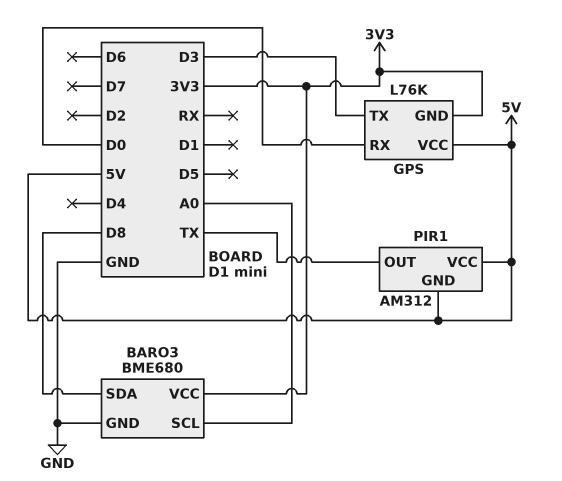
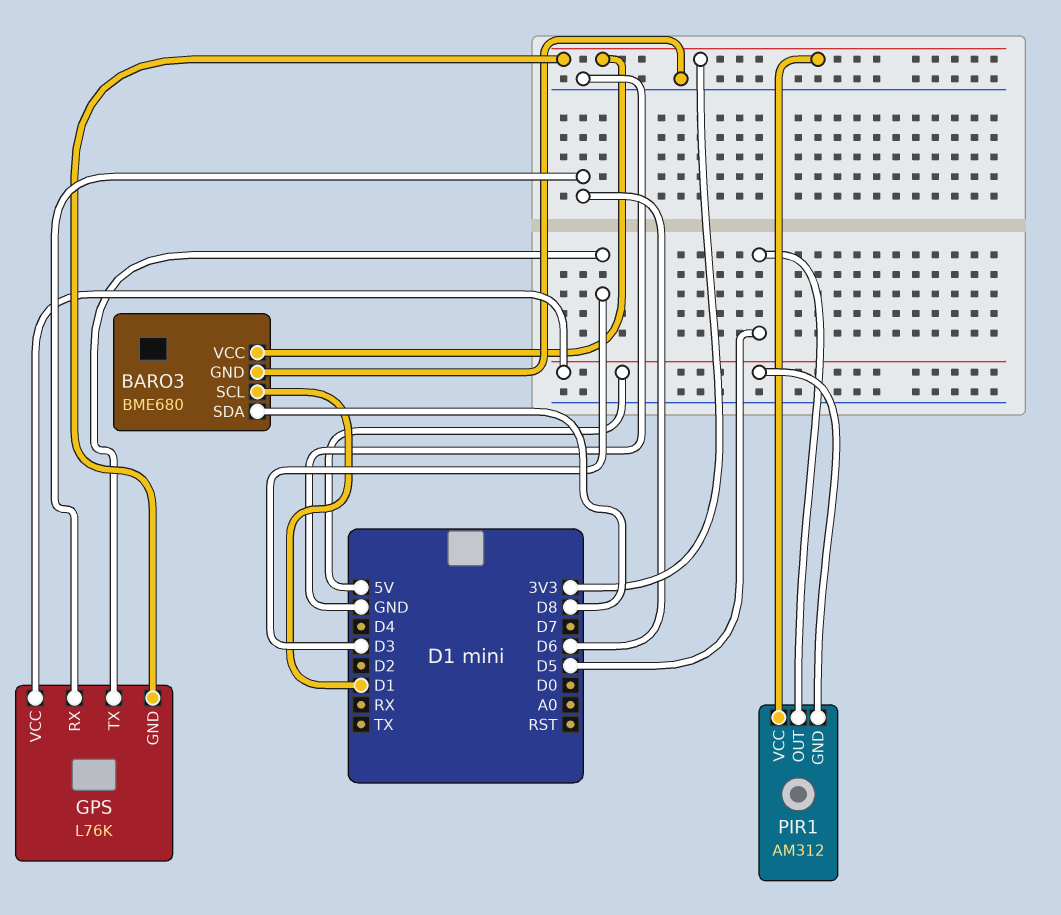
BARO3 pin SCL: A0 -> D1
GPS pin RX: D0 -> D6
PIR1 pin OUT: TX -> D5
PIR1 pin VCC: 5V -> 3V3

